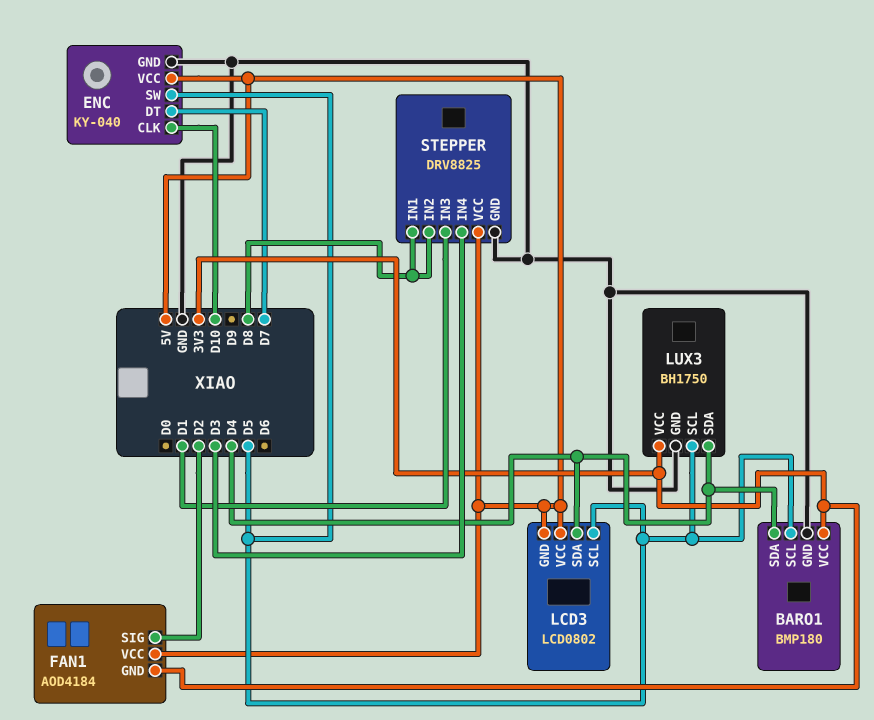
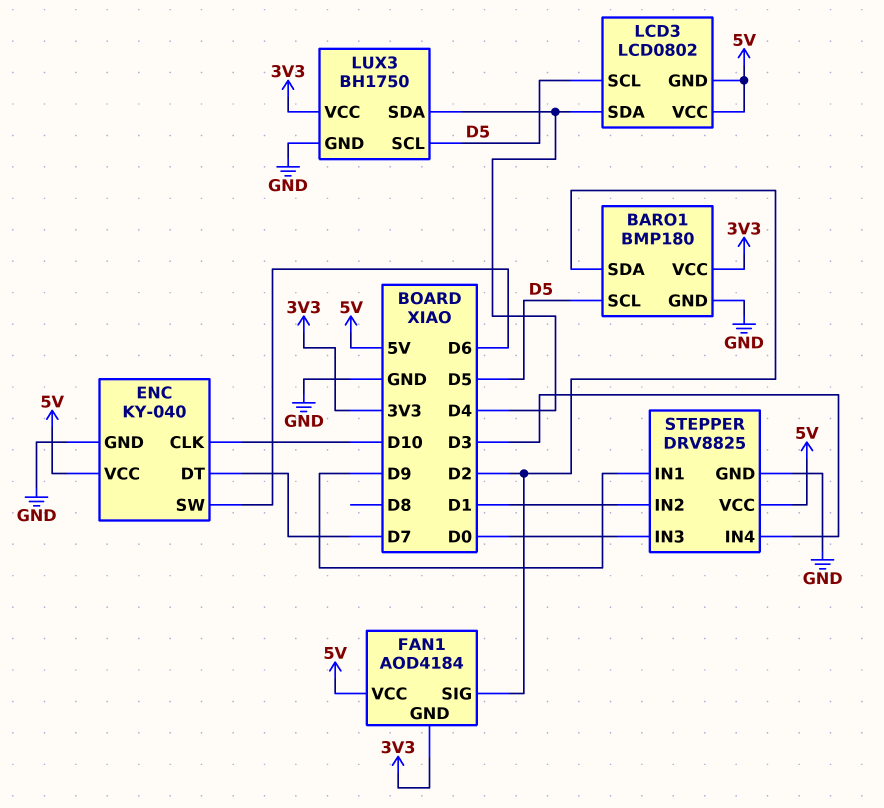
BARO1 pin SDA: D4 -> D2
ENC pin SW: D5 -> D6
STEPPER pin IN1: D8 -> D9
STEPPER pin IN2: D8 -> D1
STEPPER pin IN3: D1 -> D0

